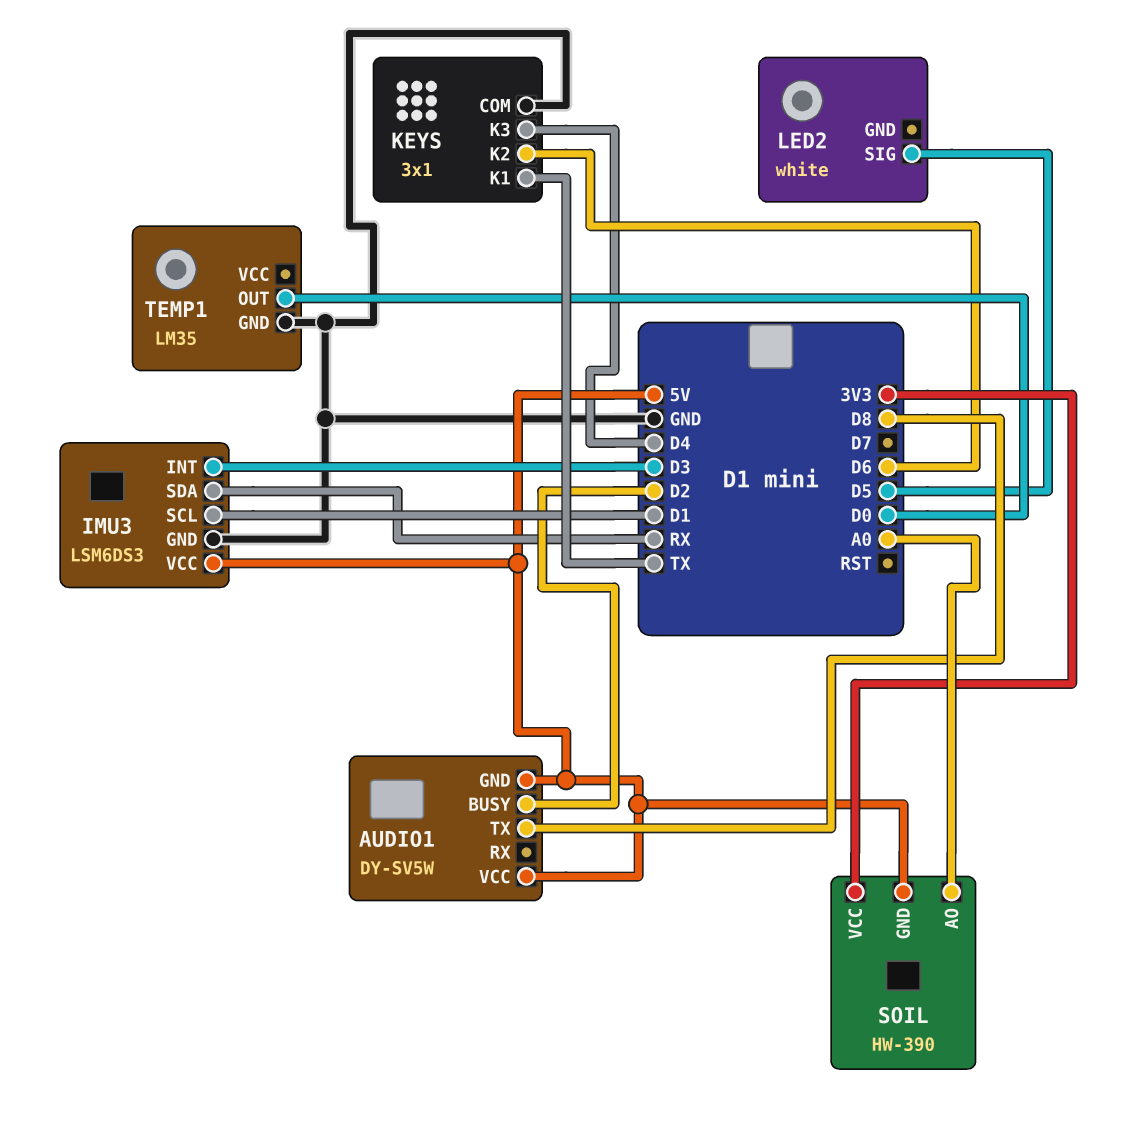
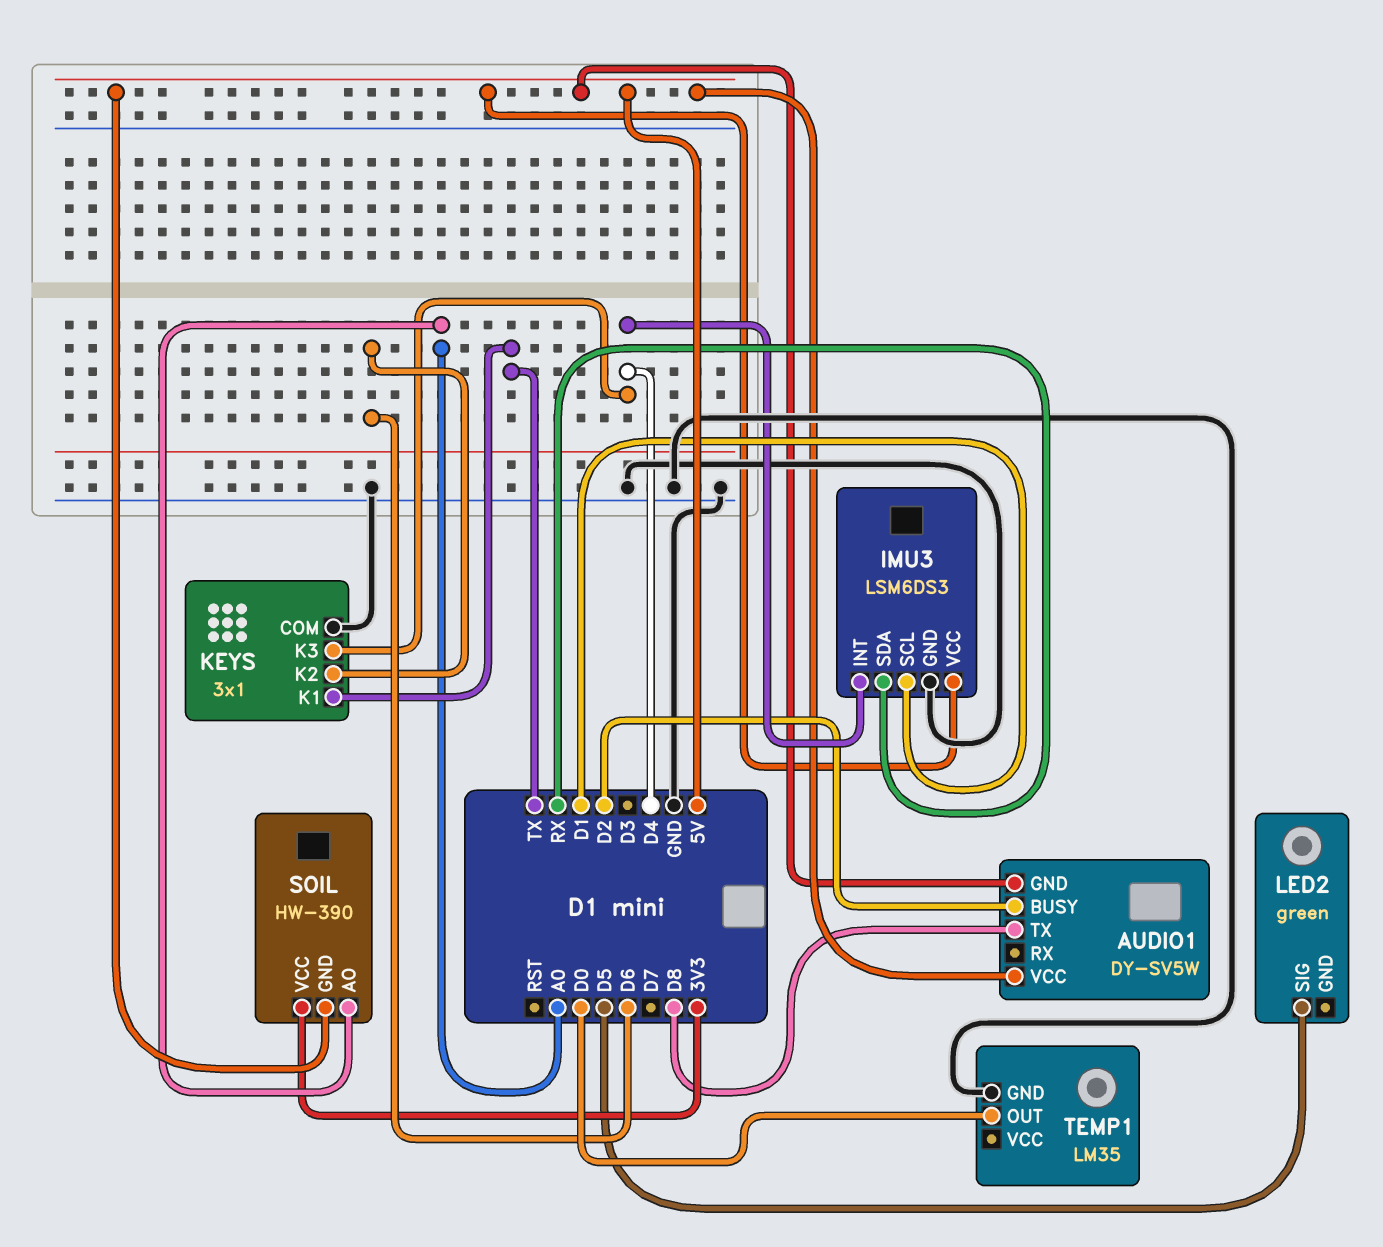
IMU3 pin INT: D3 -> D4
LED2: white -> green

